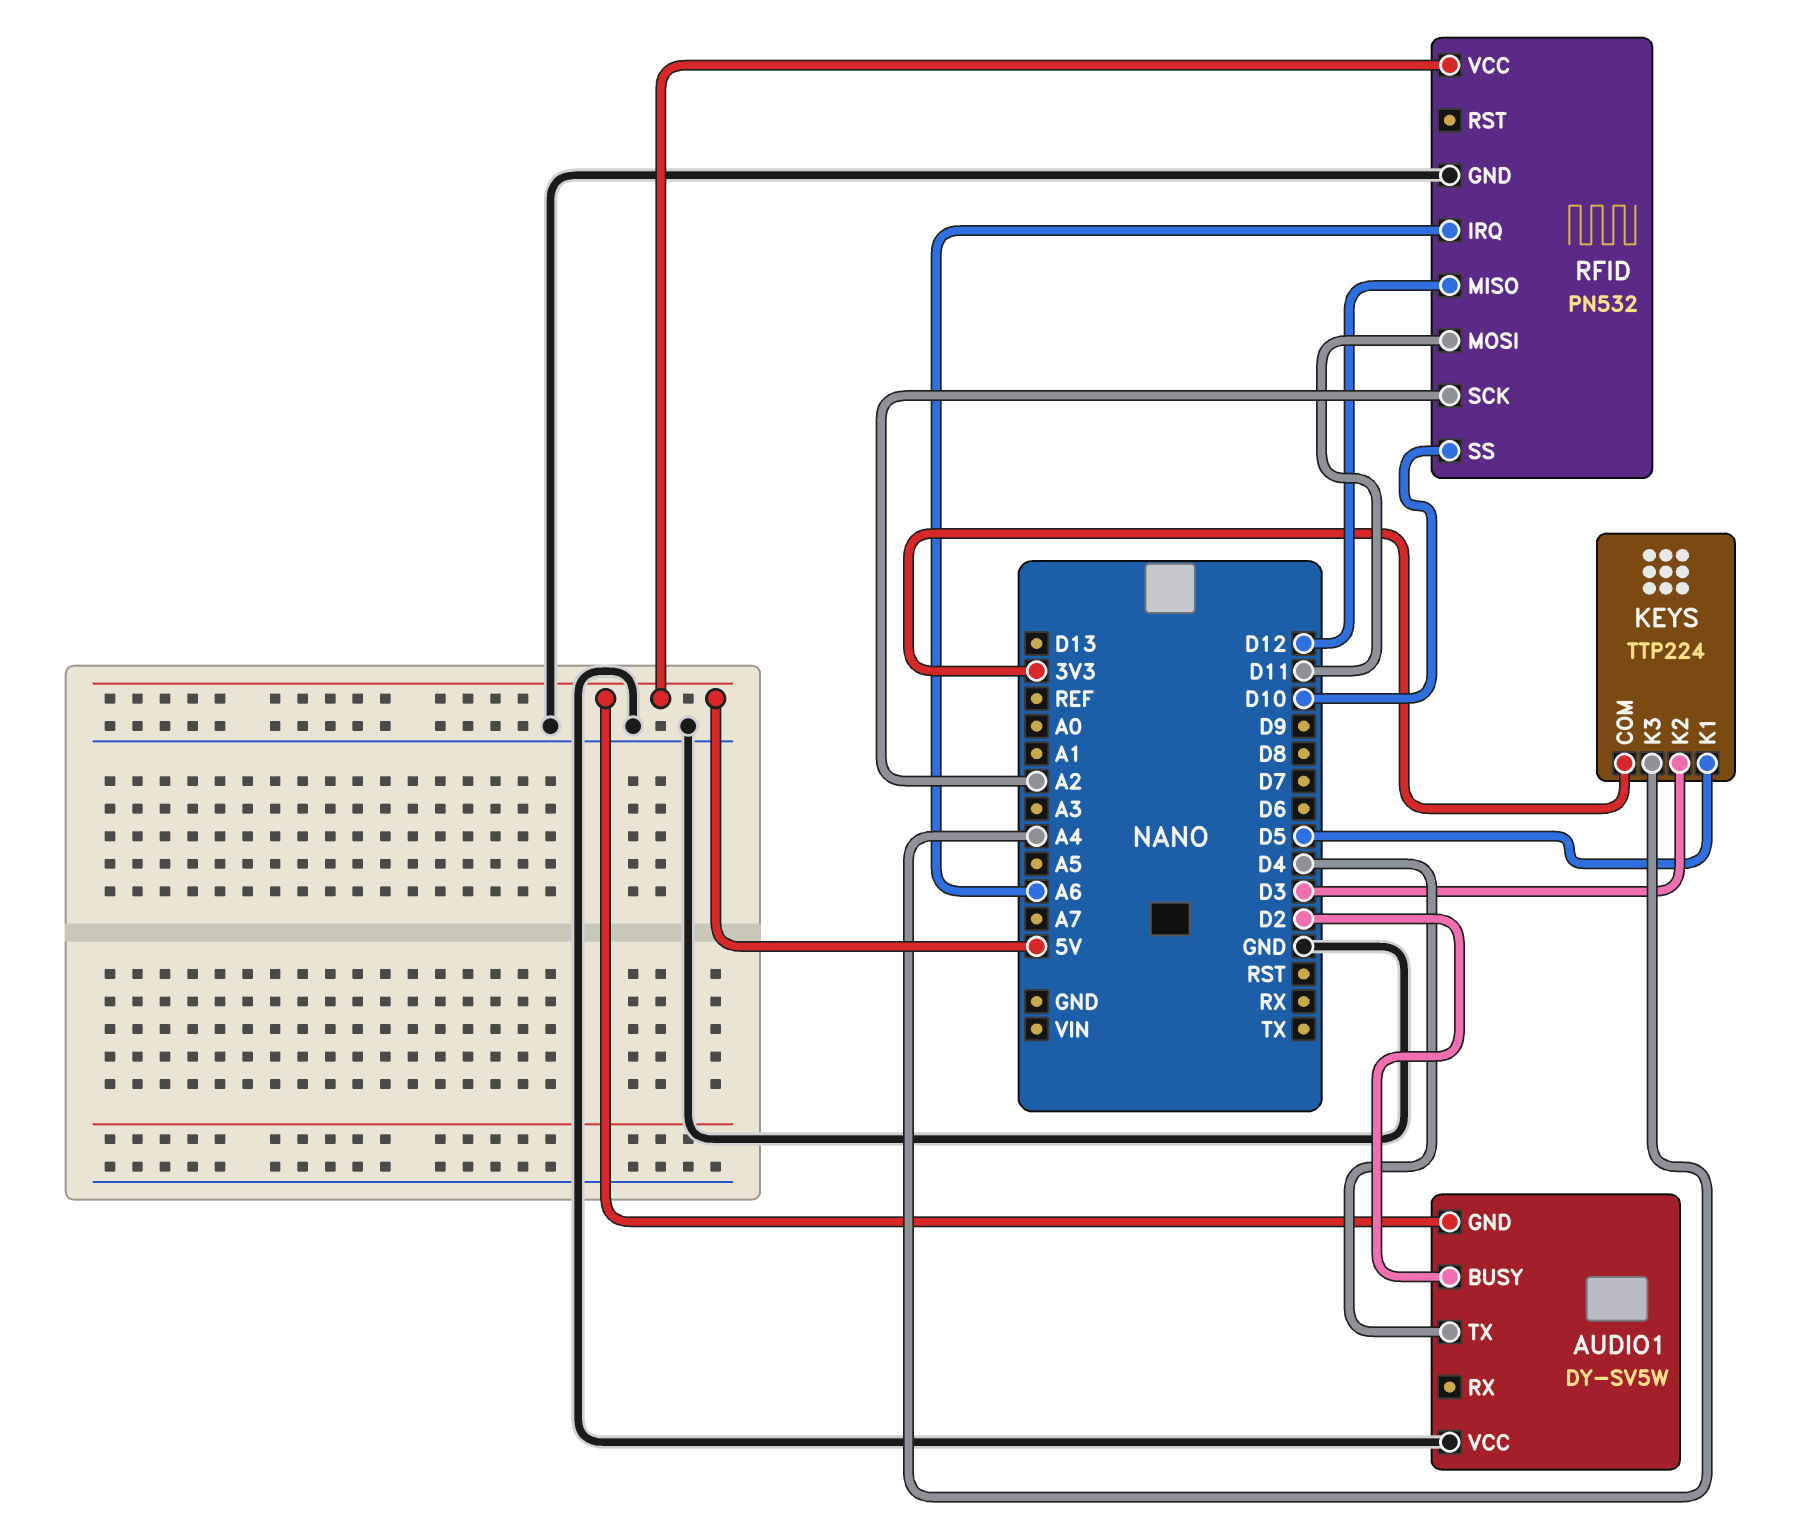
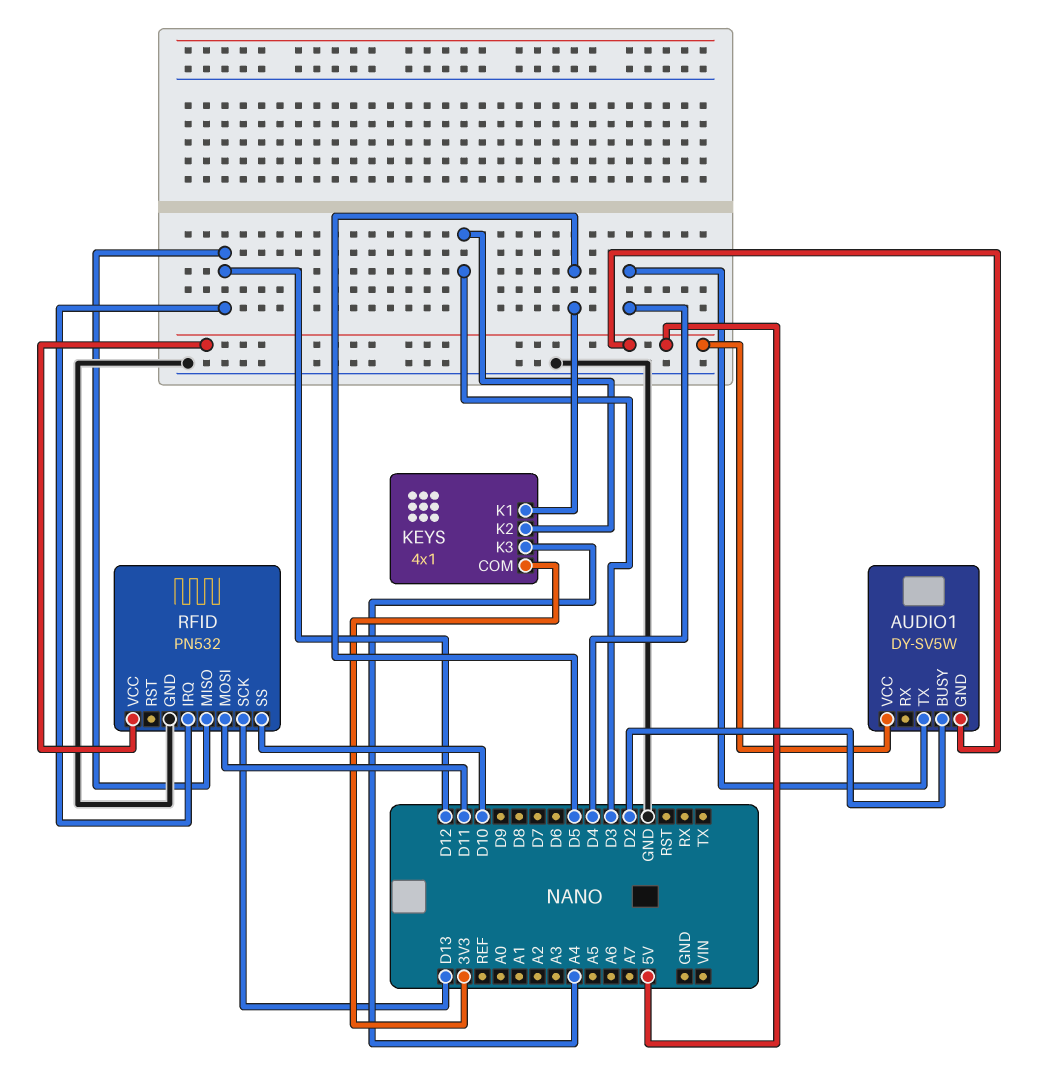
AUDIO1 pin VCC: GND -> 5V
KEYS: TTP224 -> 4x1
RFID pin IRQ: A6 -> D12
RFID pin SCK: A2 -> D13

